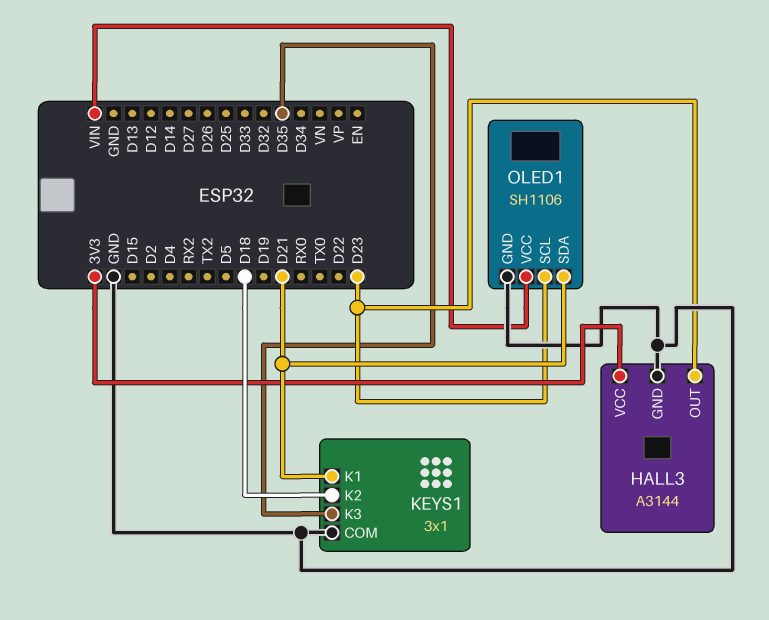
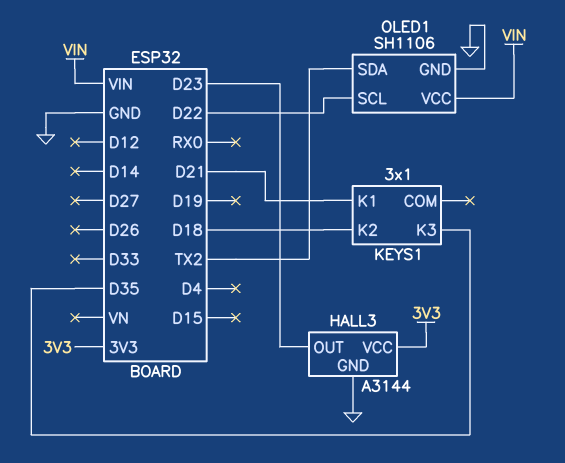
KEYS1 pin COM: GND -> none
OLED1 pin SCL: D23 -> D22
OLED1 pin SDA: D21 -> TX2

